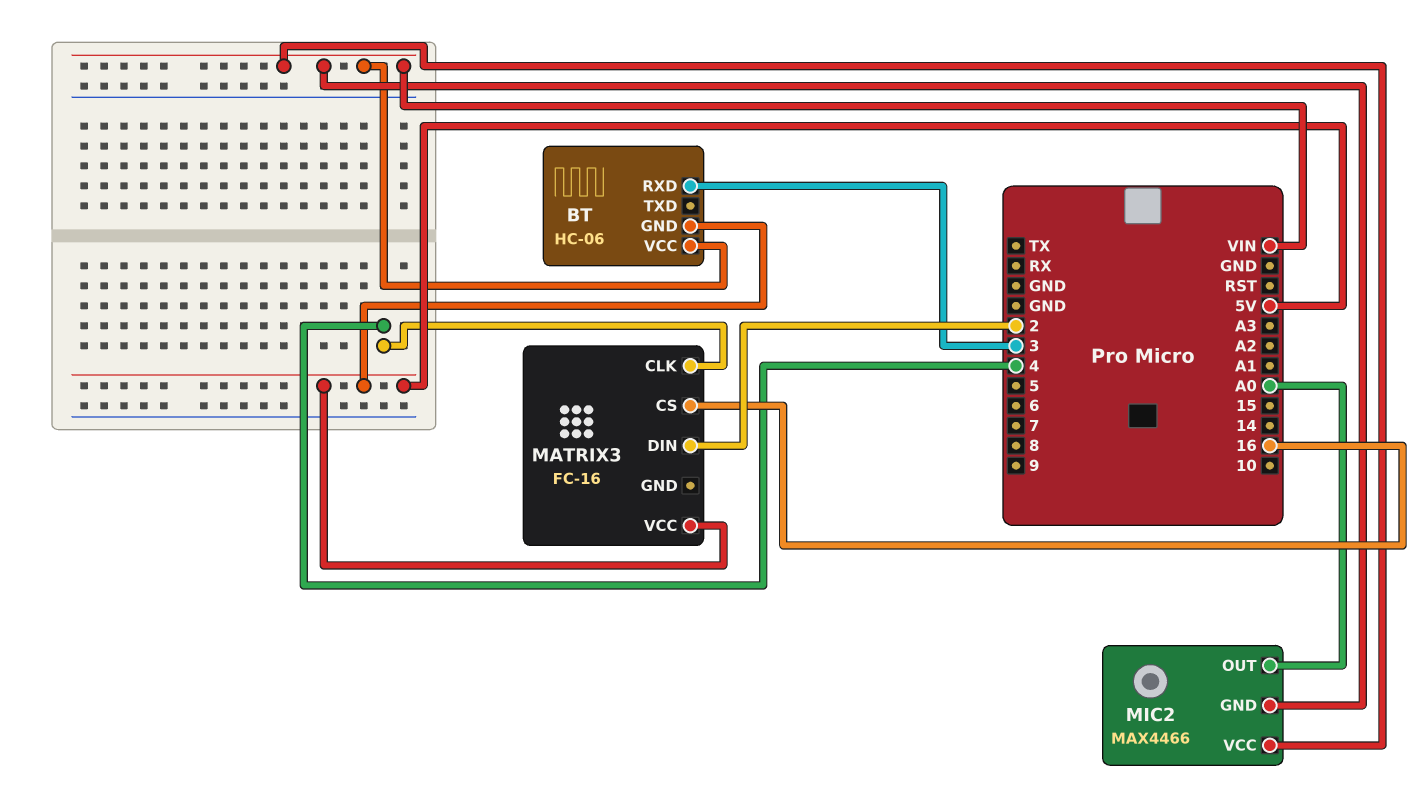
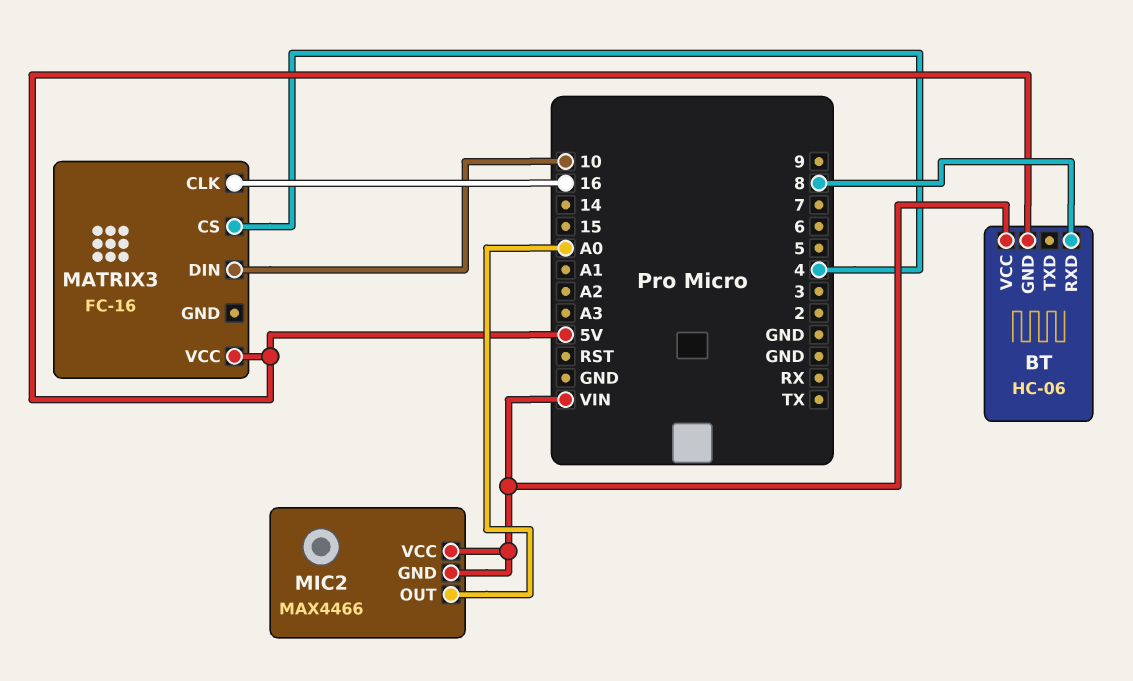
BT pin RXD: 3 -> 8
MATRIX3 pin CLK: 4 -> 16
MATRIX3 pin CS: 16 -> 4
MATRIX3 pin DIN: 2 -> 10

